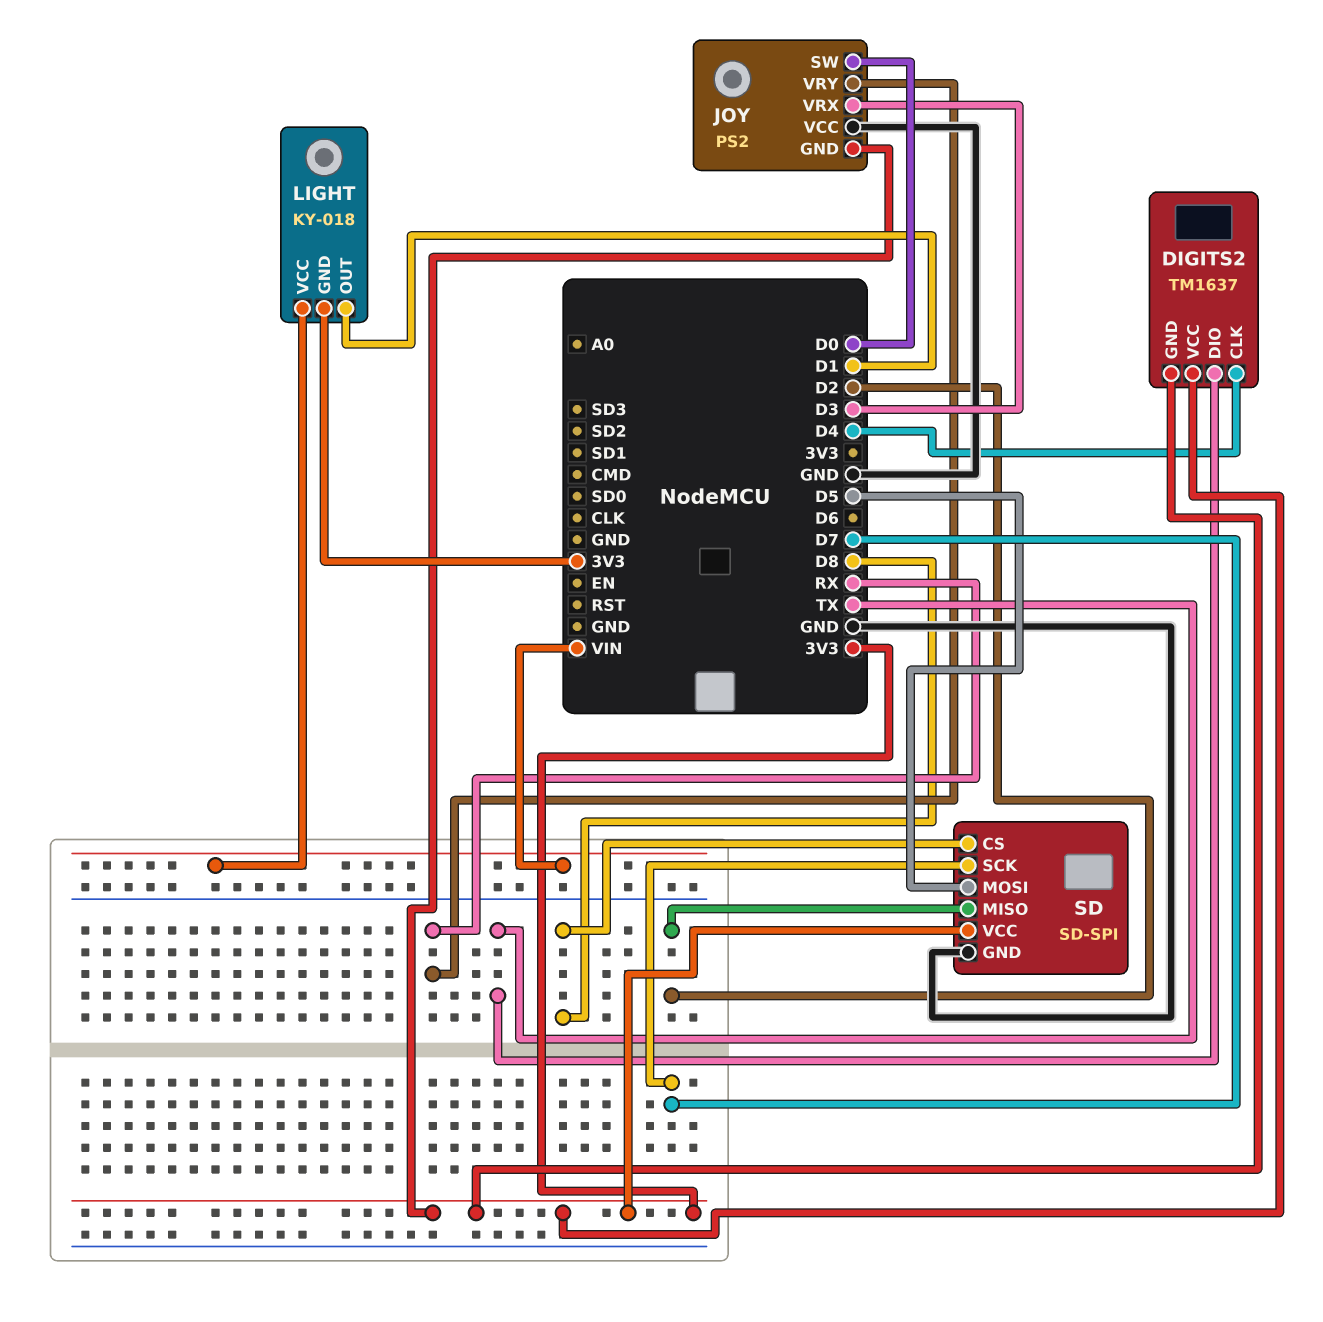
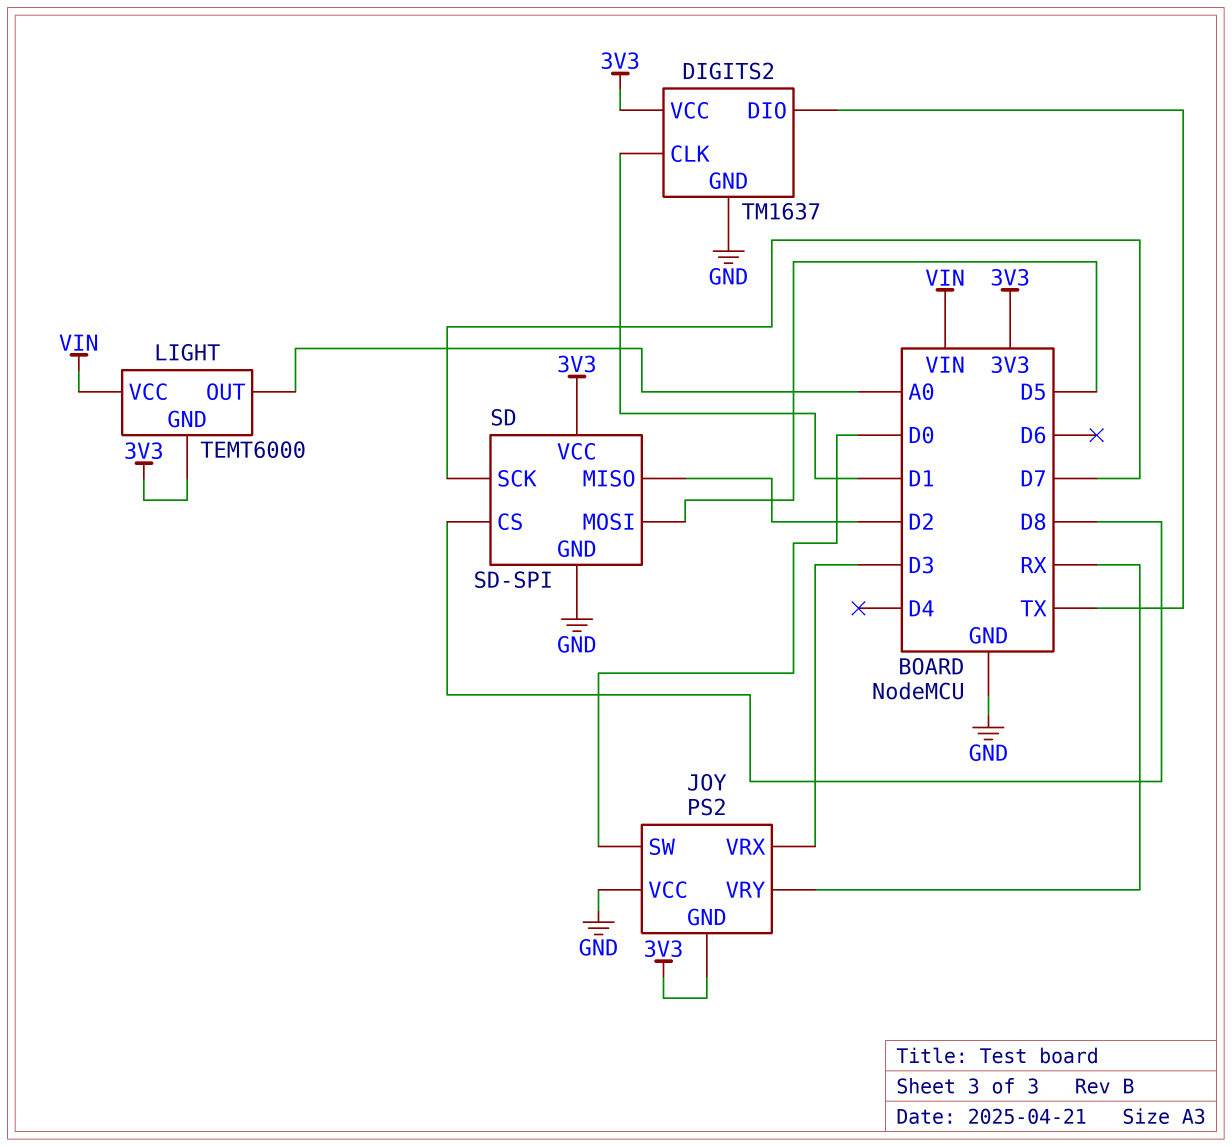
DIGITS2 pin CLK: D4 -> D1
DIGITS2 pin GND: 3V3 -> GND
LIGHT: KY-018 -> TEMT6000
LIGHT pin OUT: D1 -> A0

